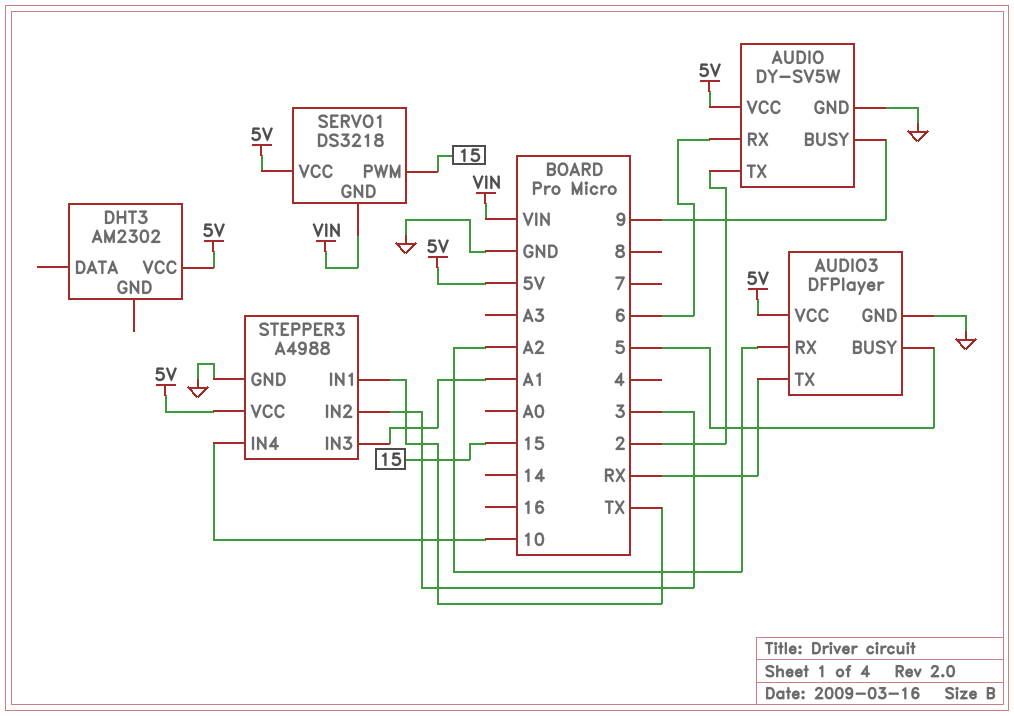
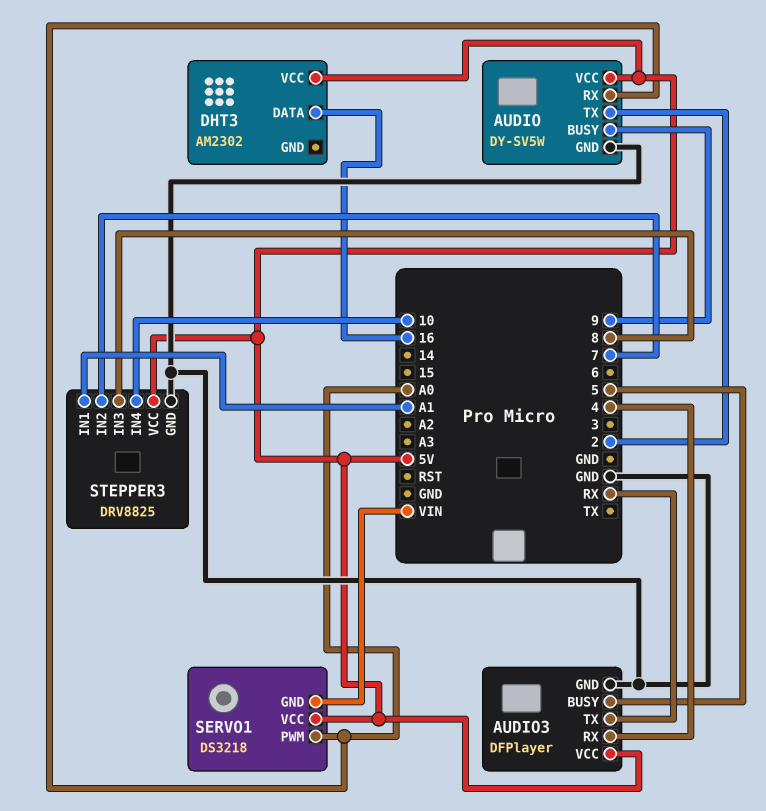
AUDIO pin RX: 6 -> A0
AUDIO3 pin RX: A2 -> 4
DHT3 pin DATA: none -> 16
SERVO1 pin PWM: 15 -> A0
STEPPER3: A4988 -> DRV8825
STEPPER3 pin IN1: TX -> A1
STEPPER3 pin IN2: 3 -> 7
STEPPER3 pin IN3: A1 -> 8

